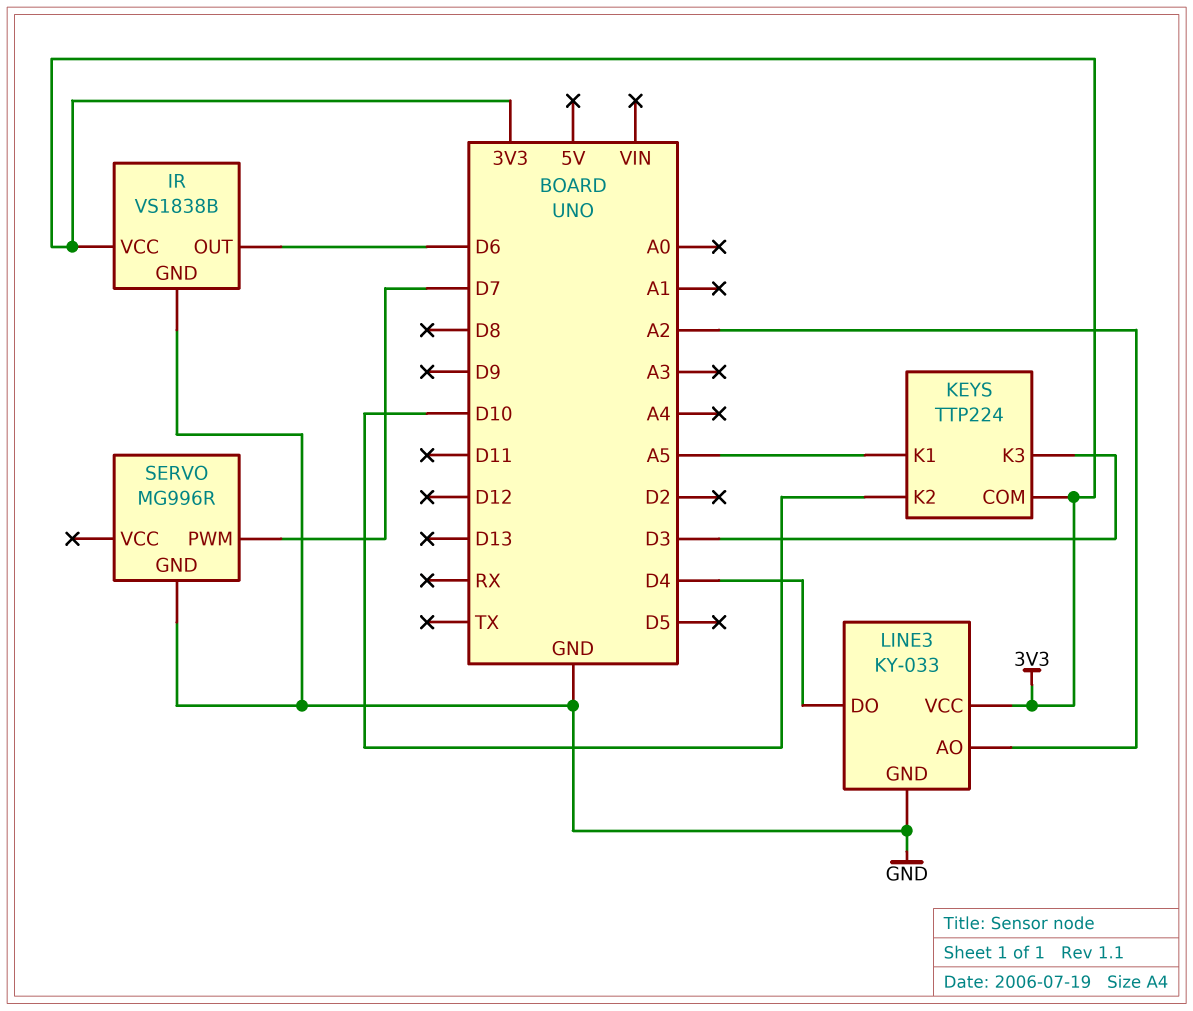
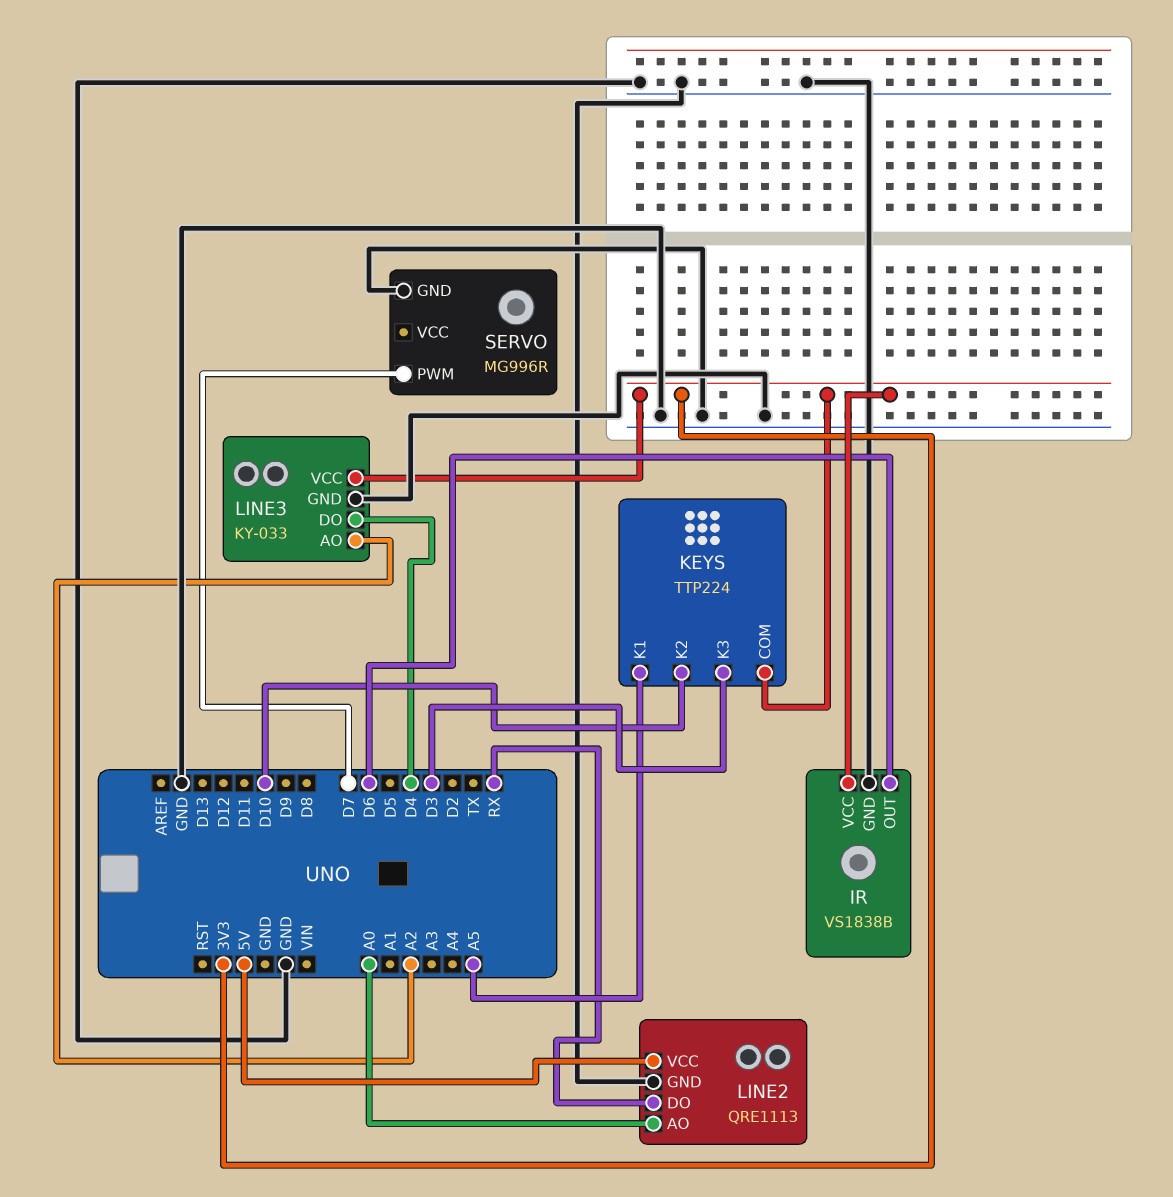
LINE2: none -> QRE1113
LINE2 pin AO: none -> A0
LINE2 pin DO: none -> RX
LINE2 pin GND: none -> GND
LINE2 pin VCC: none -> 5V

